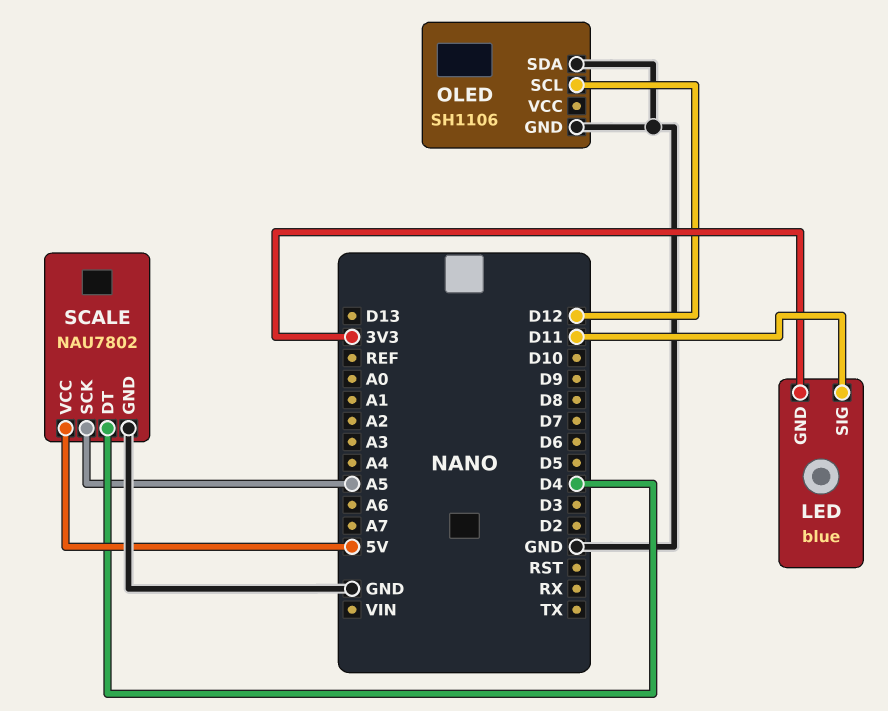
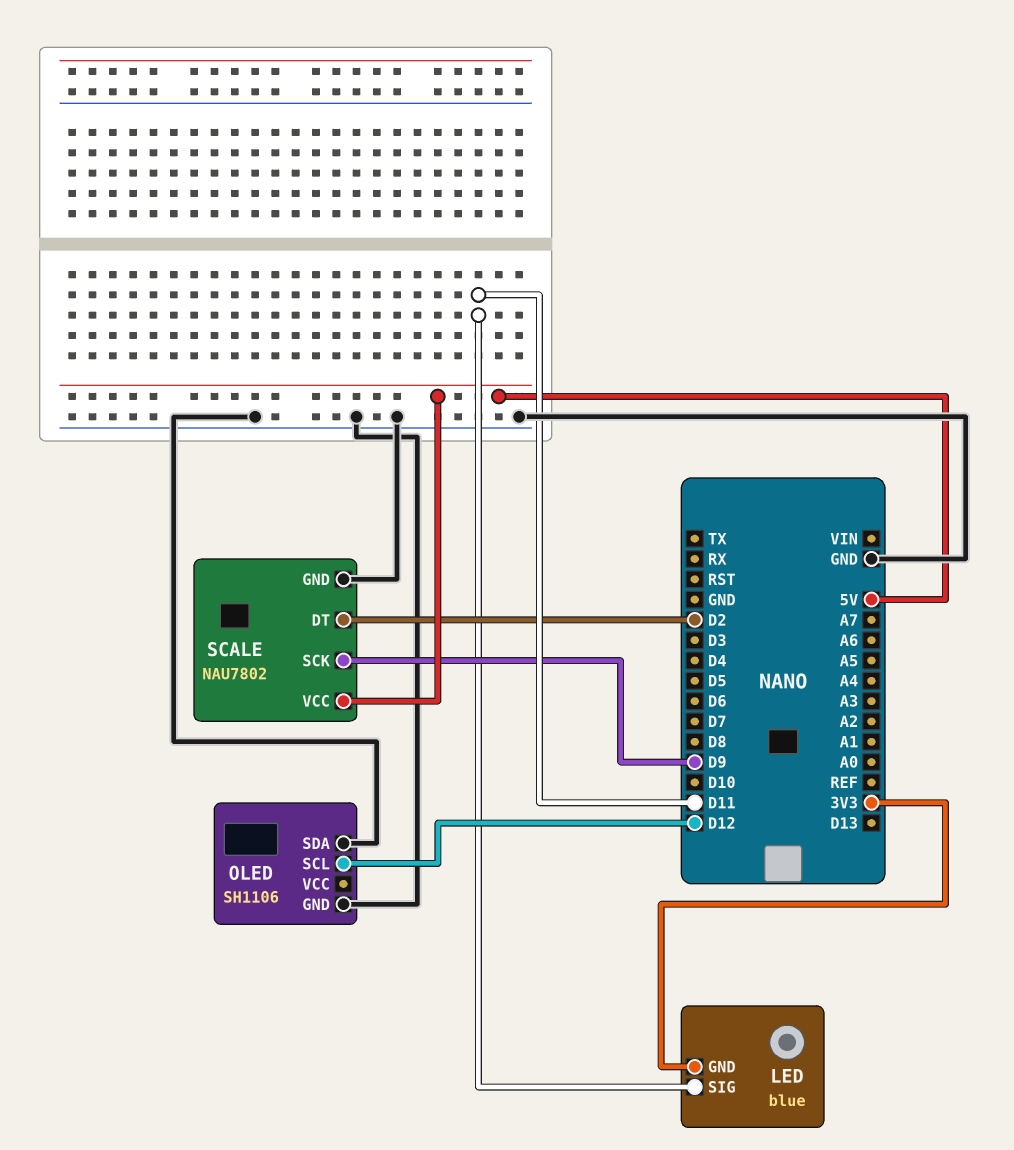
SCALE pin DT: D4 -> D2
SCALE pin SCK: A5 -> D9

